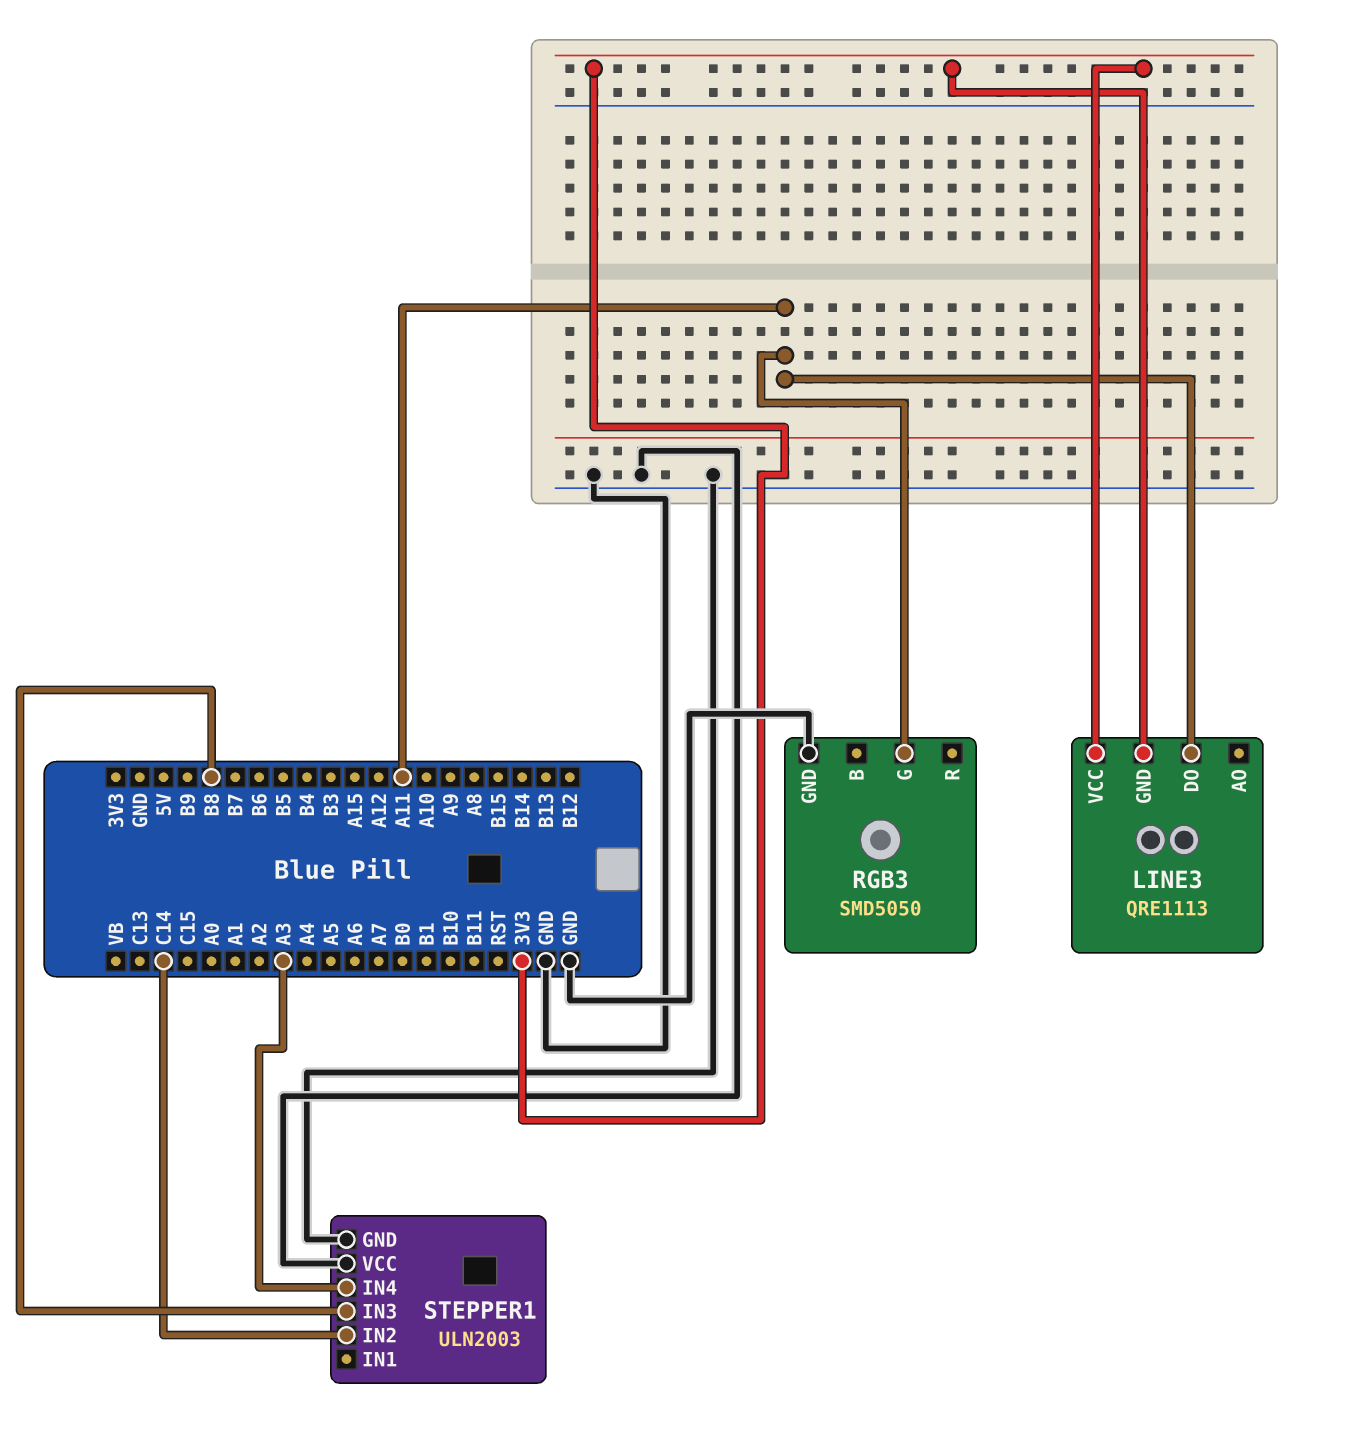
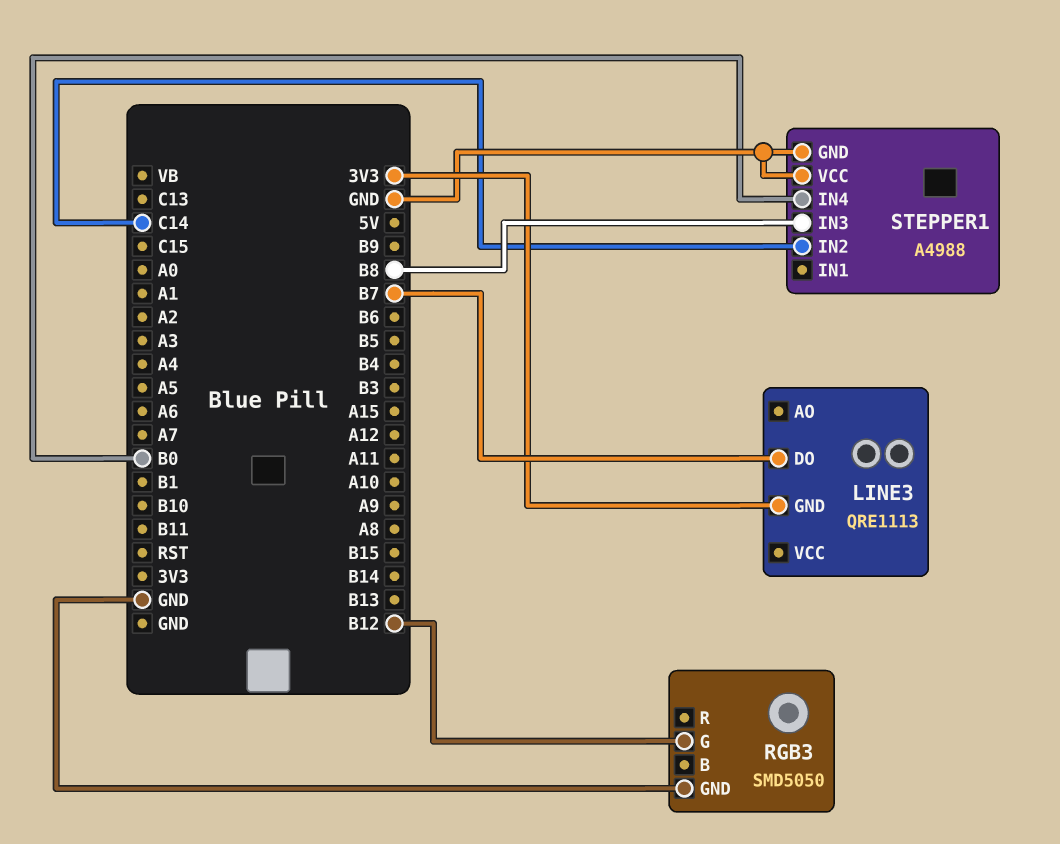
LINE3 pin DO: A11 -> B7
LINE3 pin VCC: 3V3 -> none
RGB3 pin G: A11 -> B12
STEPPER1: ULN2003 -> A4988
STEPPER1 pin IN4: A3 -> B0

